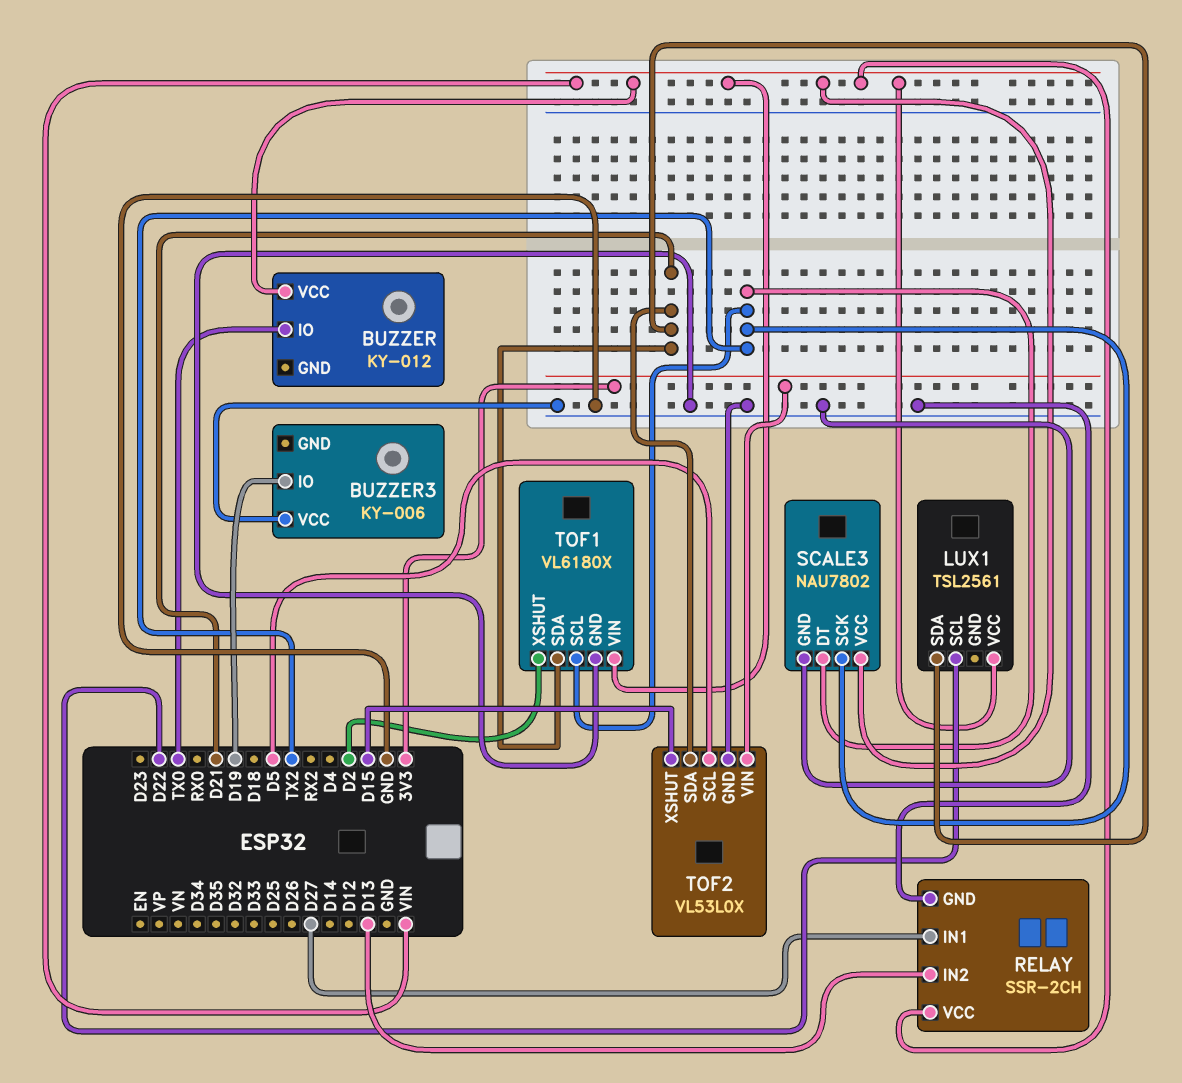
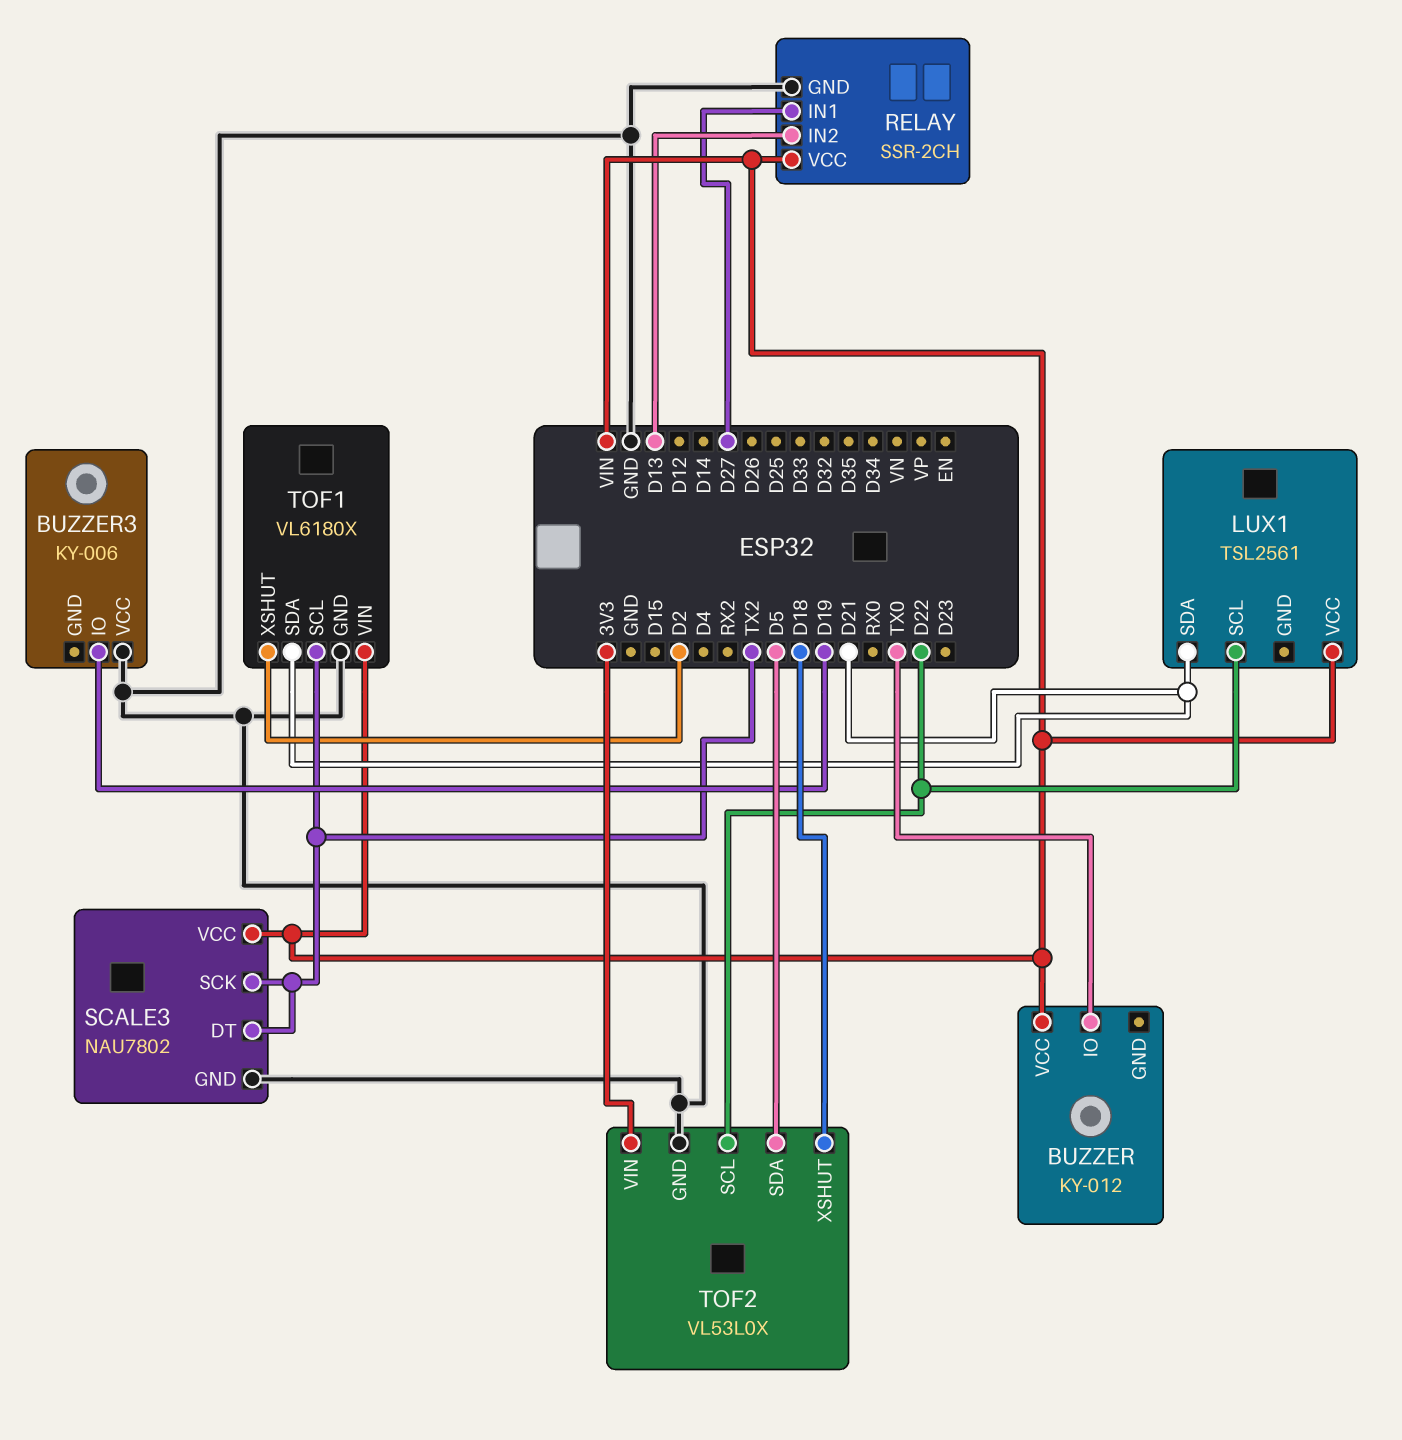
TOF2 pin SCL: D5 -> D22
TOF2 pin SDA: D21 -> D5
TOF2 pin XSHUT: D15 -> D18

